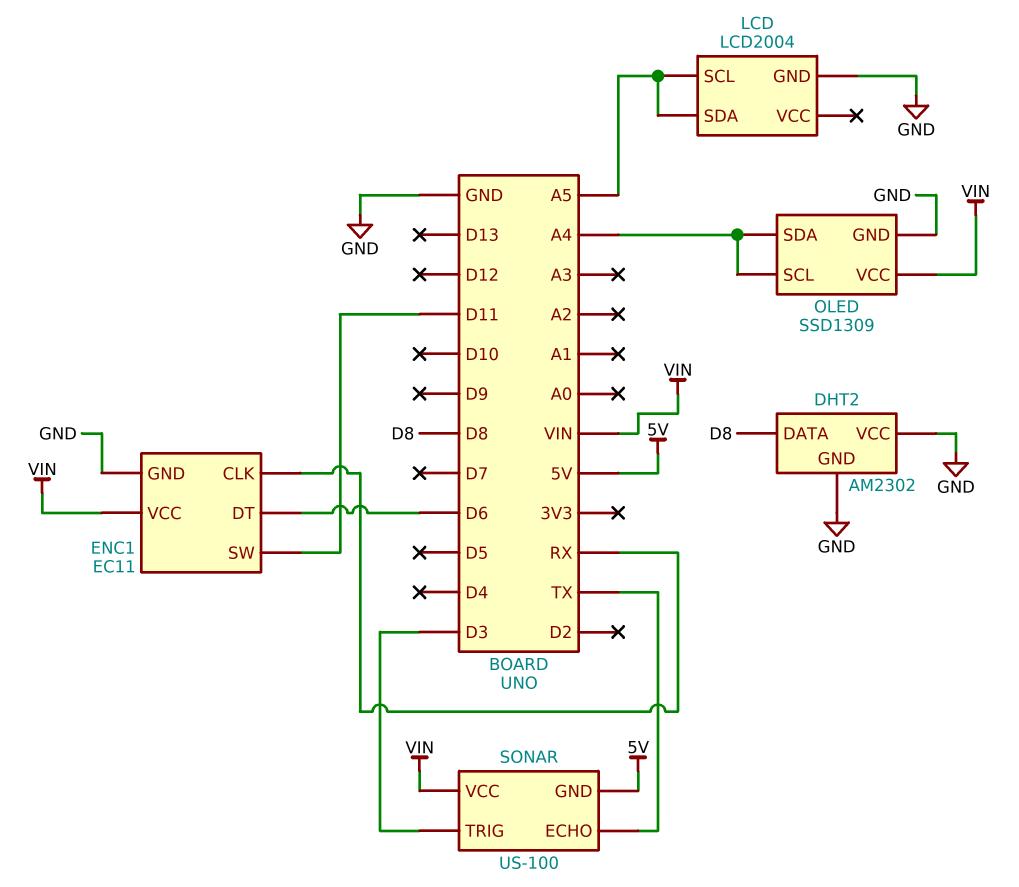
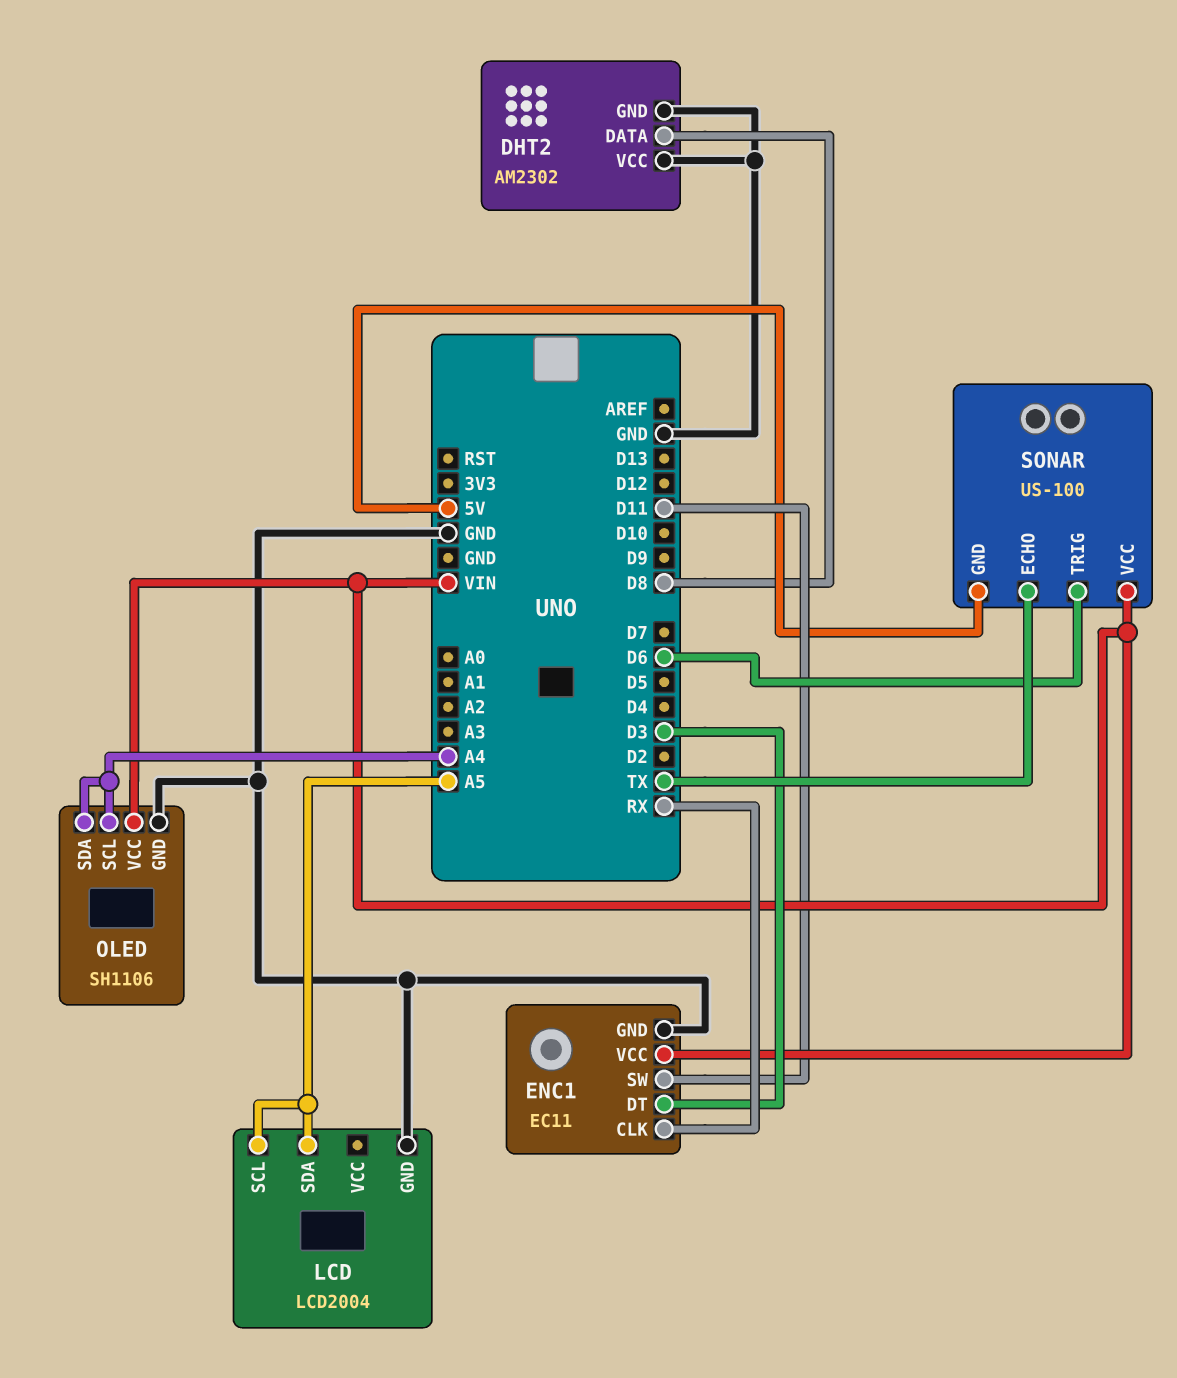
ENC1 pin DT: D6 -> D3
OLED: SSD1309 -> SH1106
SONAR pin TRIG: D3 -> D6

